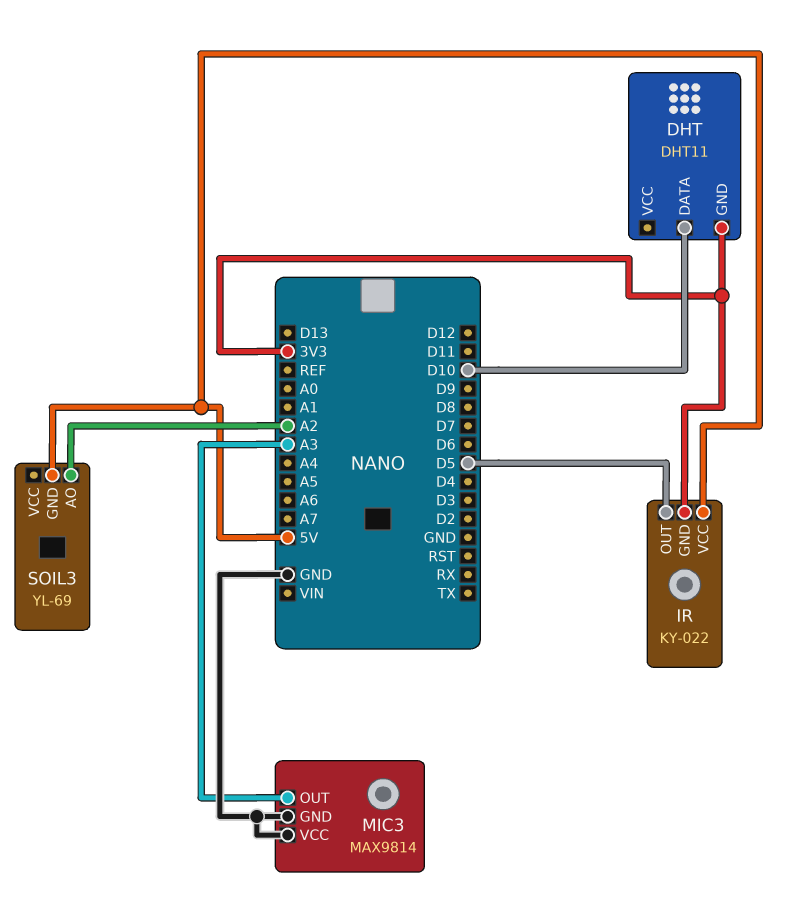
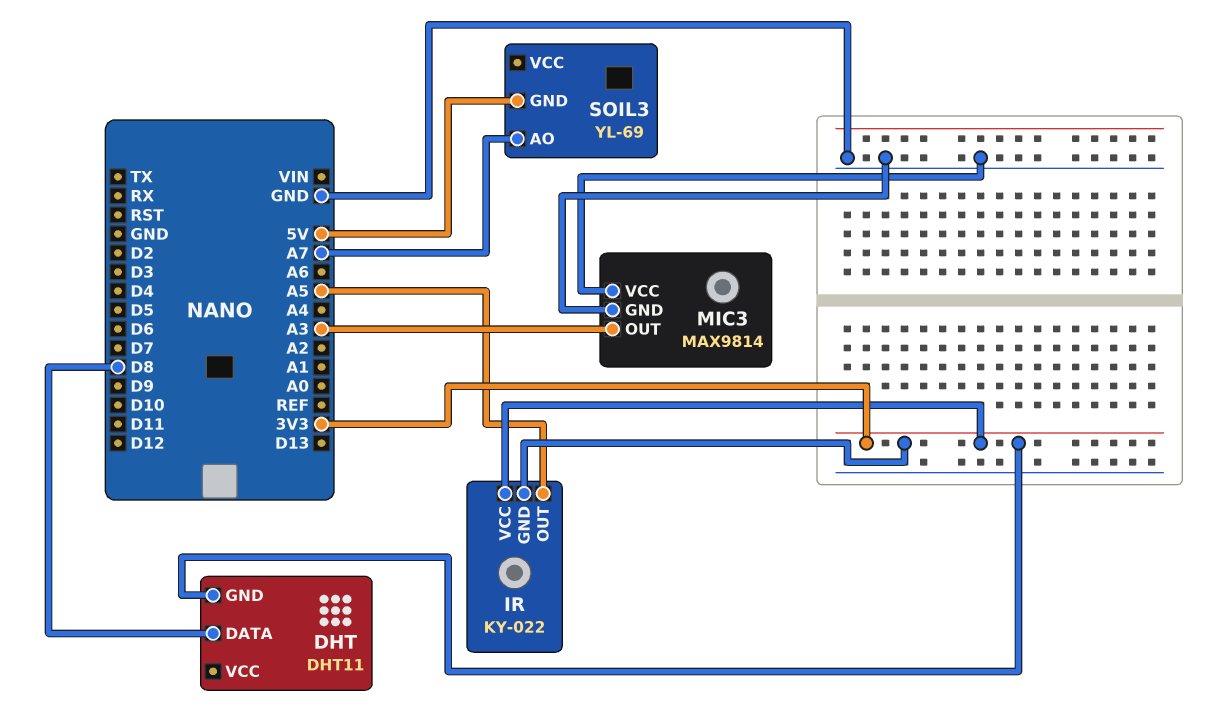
DHT pin DATA: D10 -> D8
IR pin OUT: D5 -> A5
IR pin VCC: 5V -> 3V3
SOIL3 pin AO: A2 -> A7

